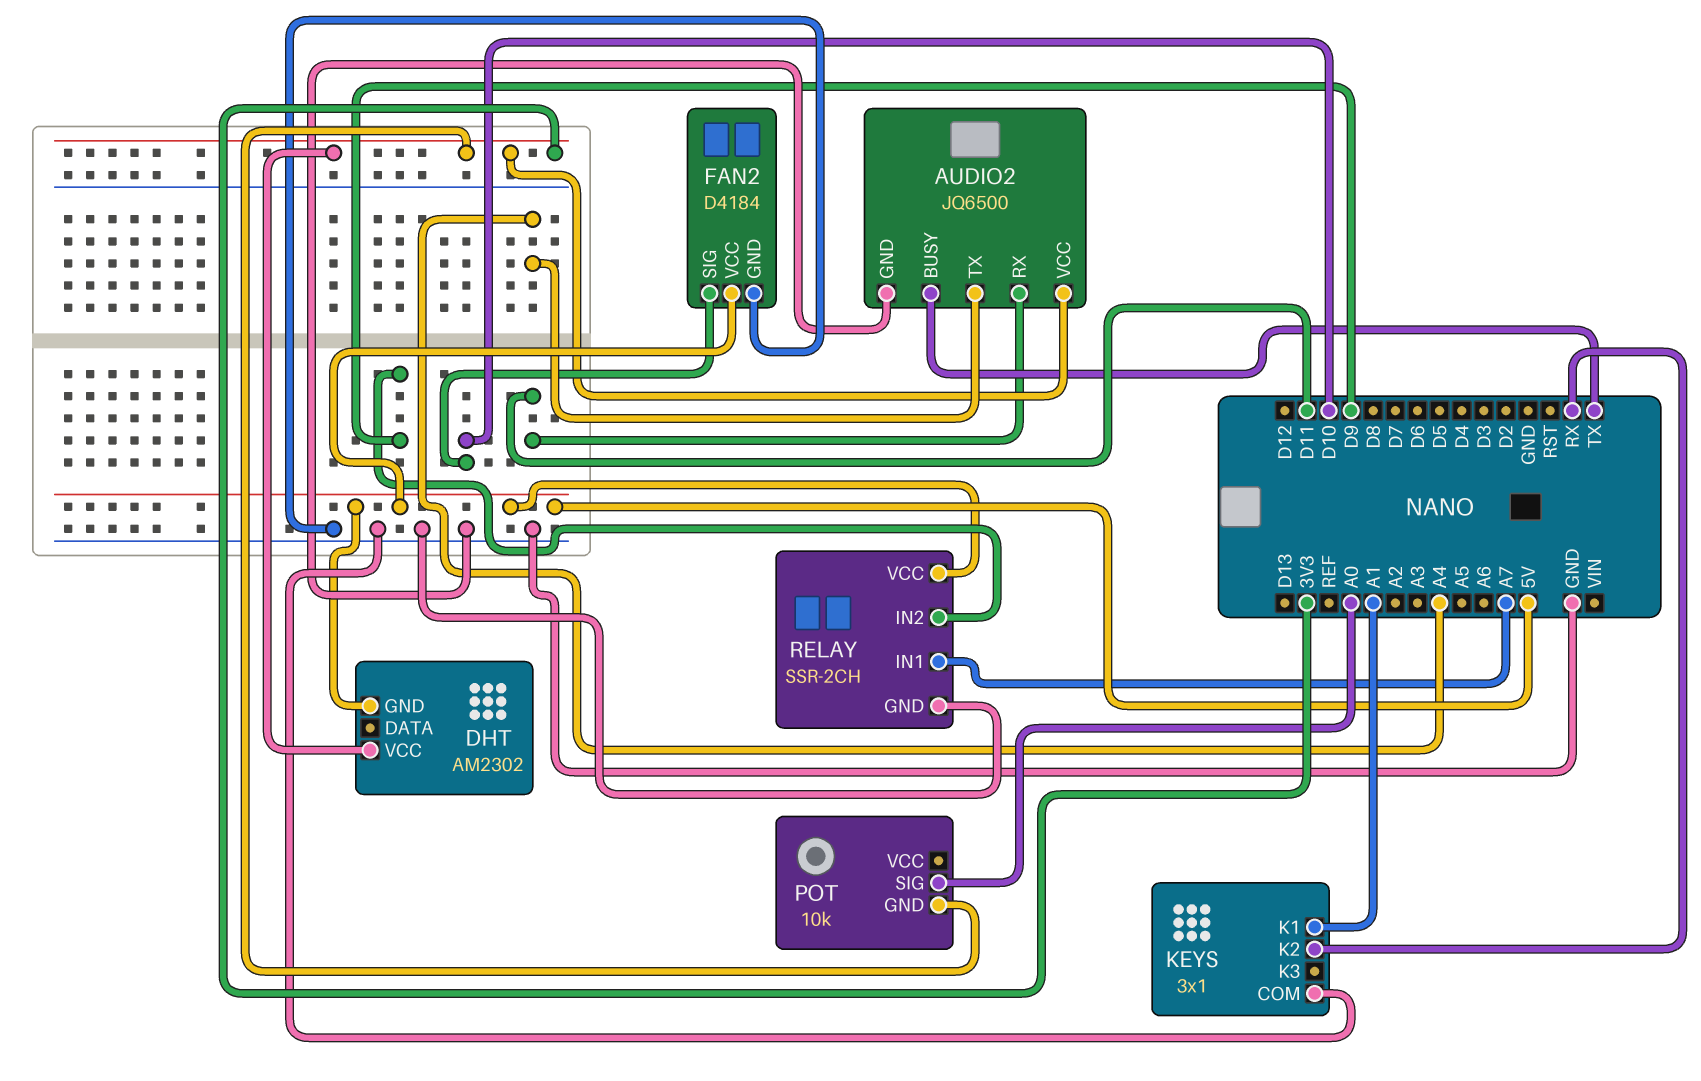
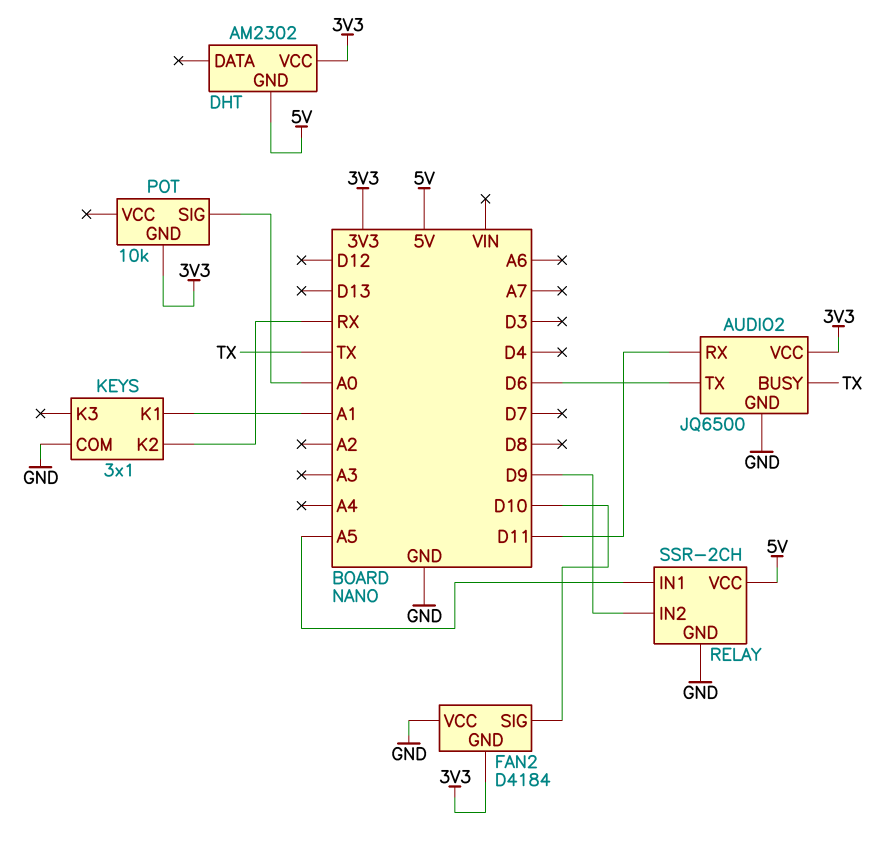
AUDIO2 pin TX: A4 -> D6
FAN2 pin GND: GND -> 3V3
FAN2 pin VCC: 5V -> GND
RELAY pin IN1: A7 -> A5

